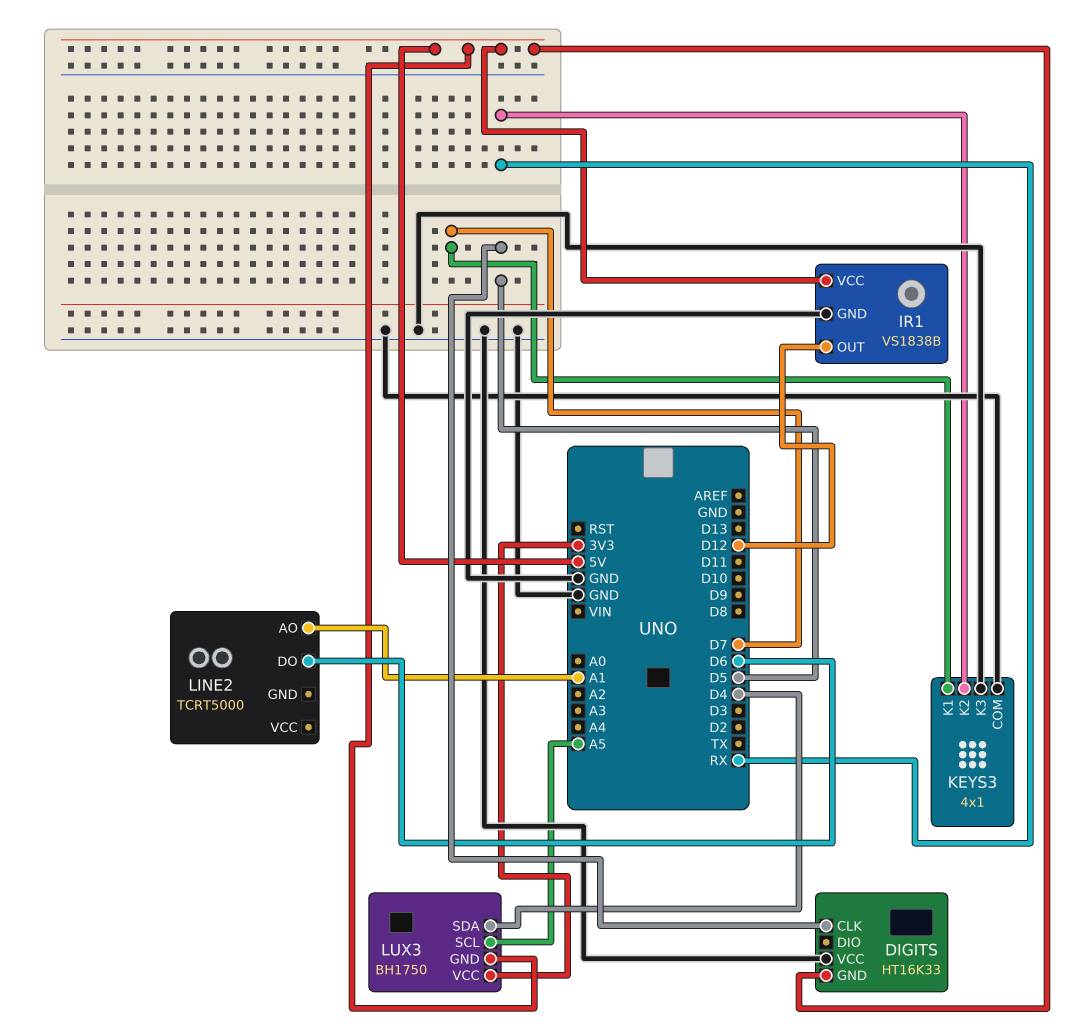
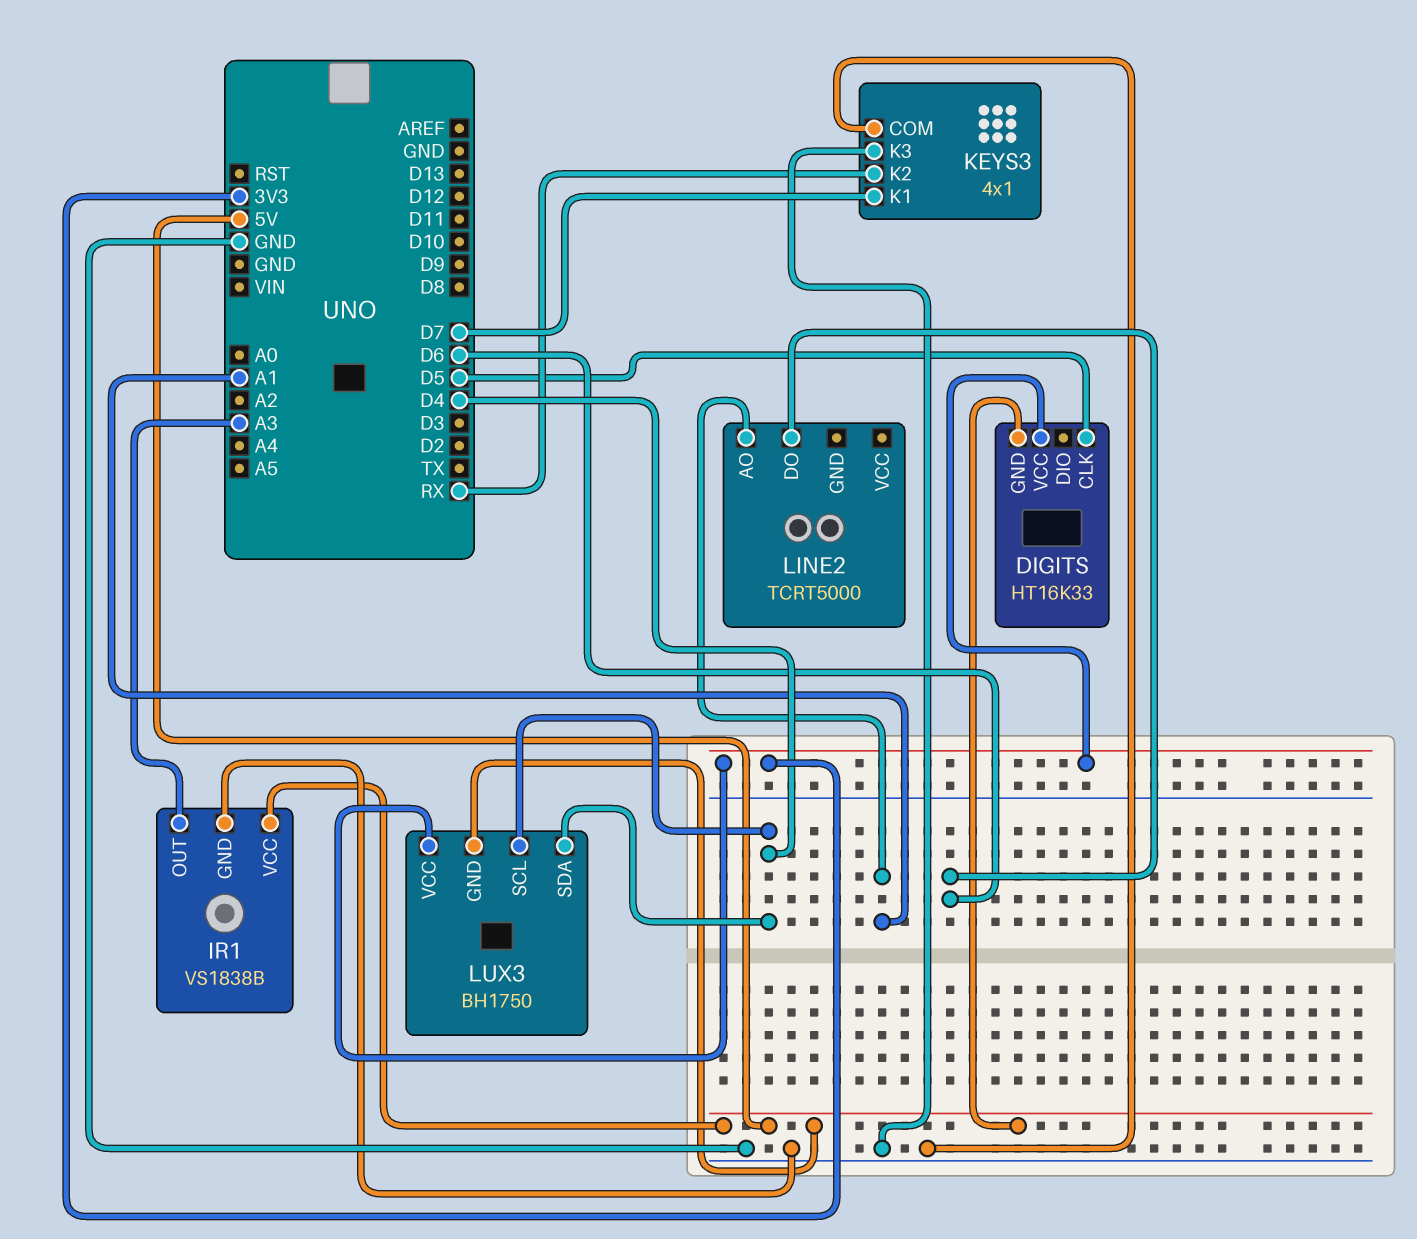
DIGITS pin VCC: GND -> 3V3
IR1 pin OUT: D12 -> A3
LUX3 pin SCL: A5 -> D4

